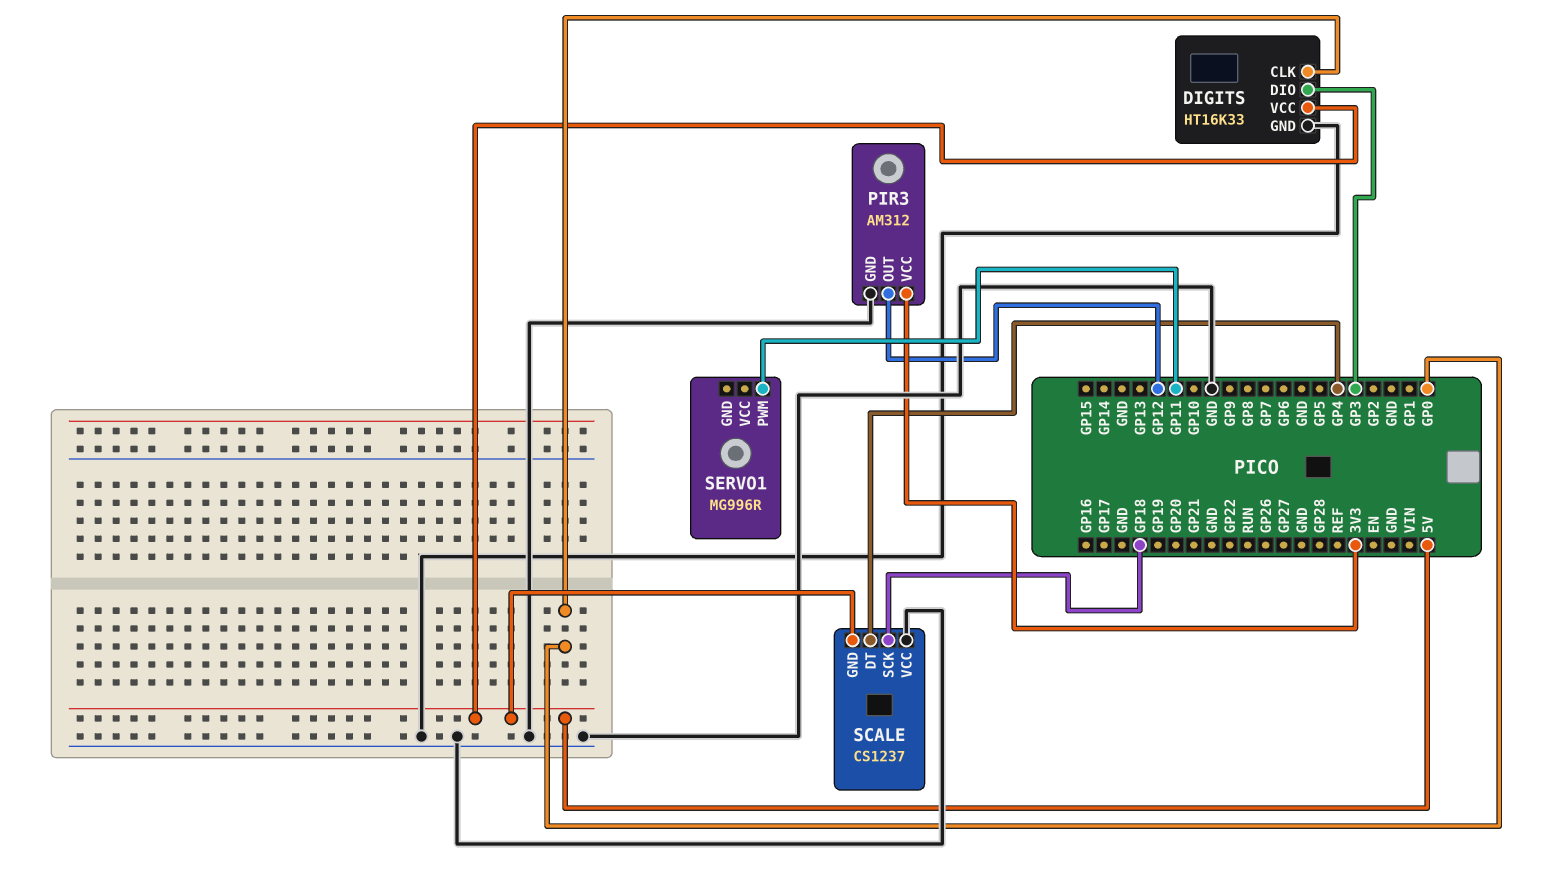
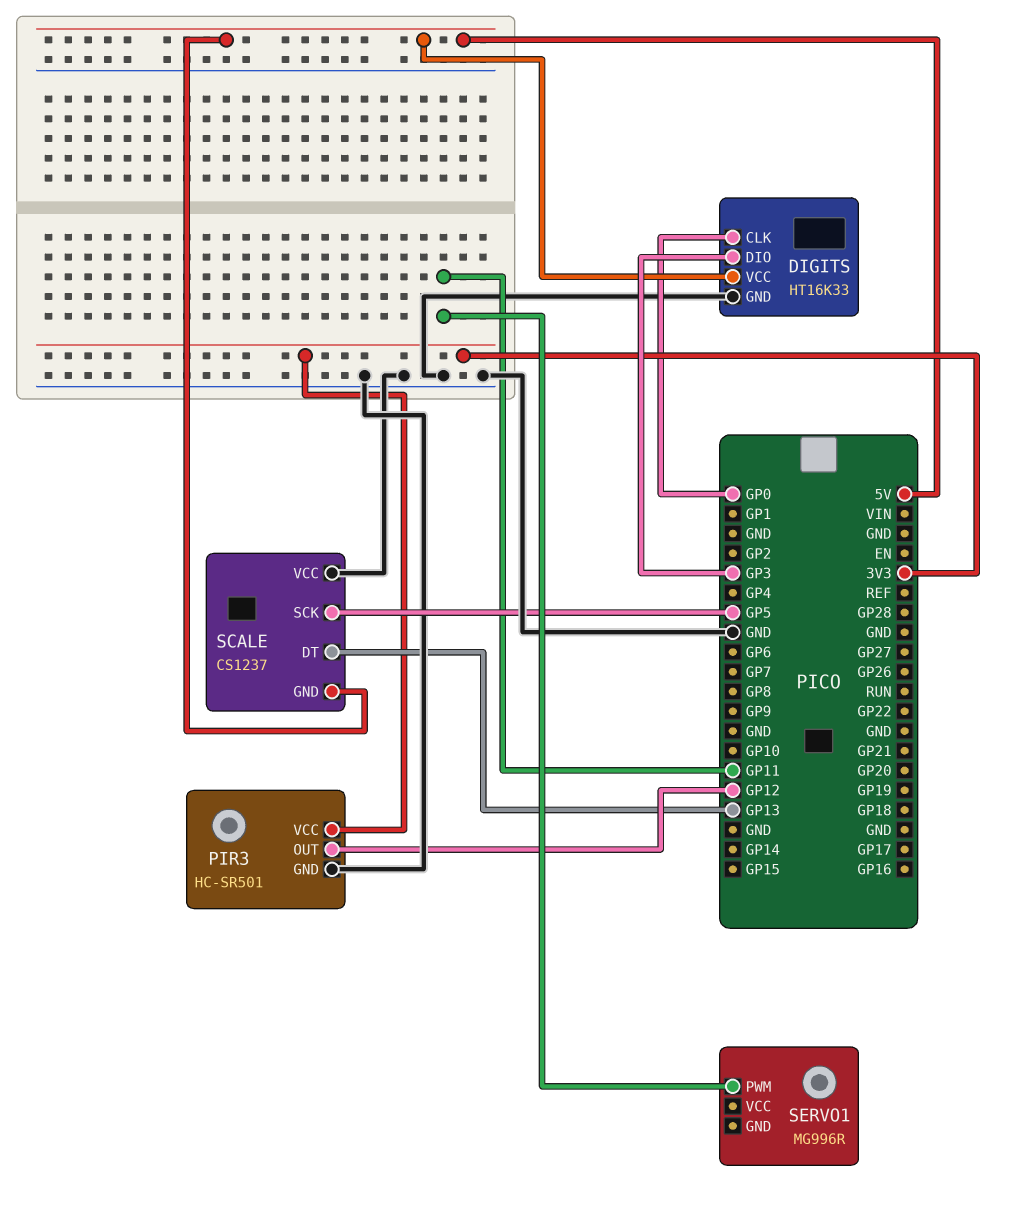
PIR3: AM312 -> HC-SR501
SCALE pin DT: GP4 -> GP13
SCALE pin SCK: GP18 -> GP5

